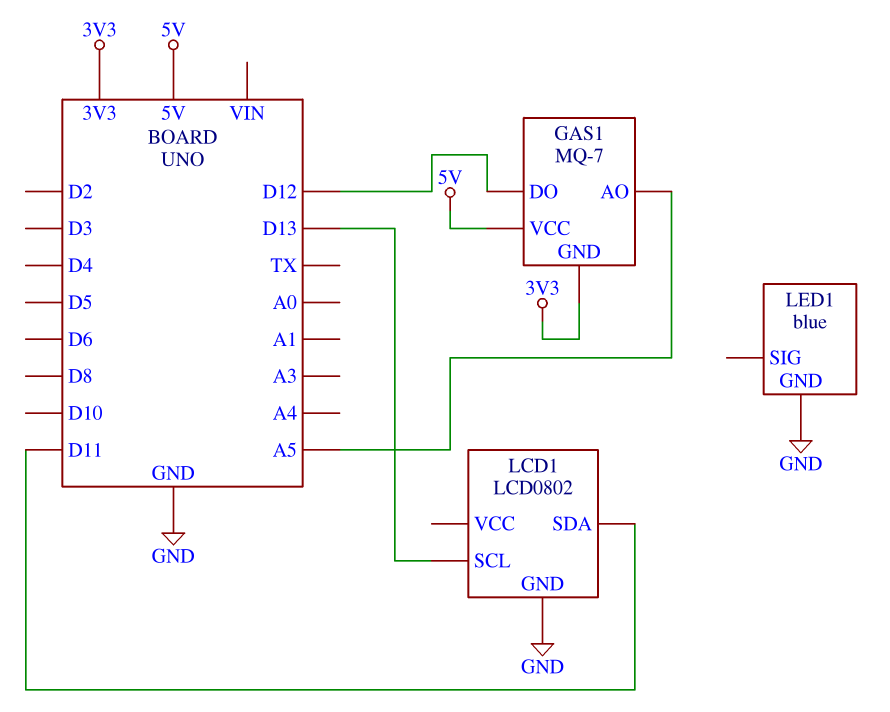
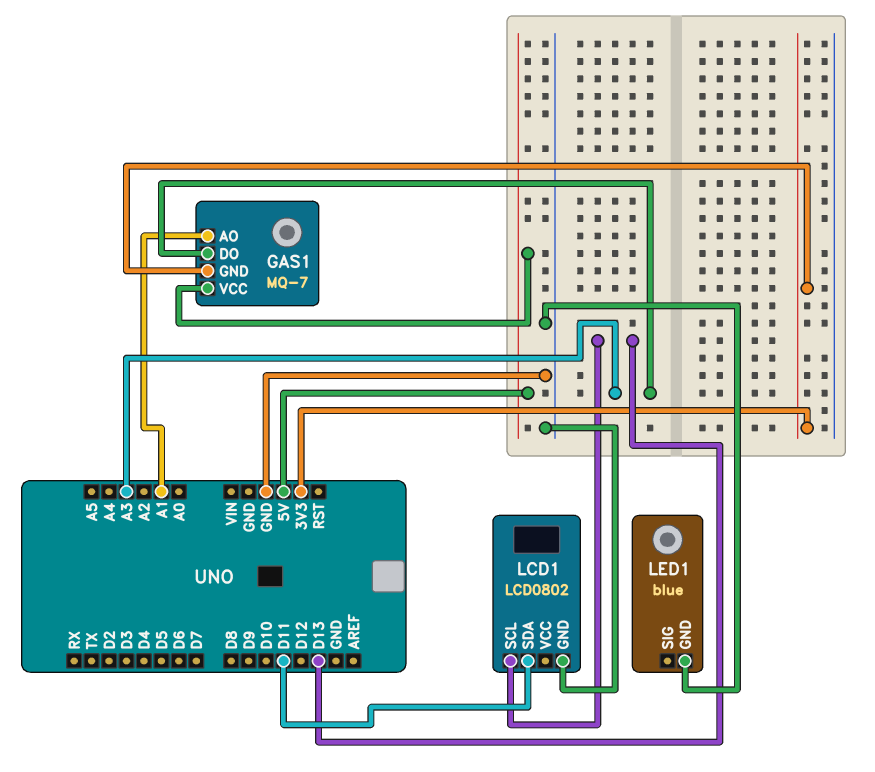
GAS1 pin AO: A5 -> A1
GAS1 pin DO: D12 -> A3

